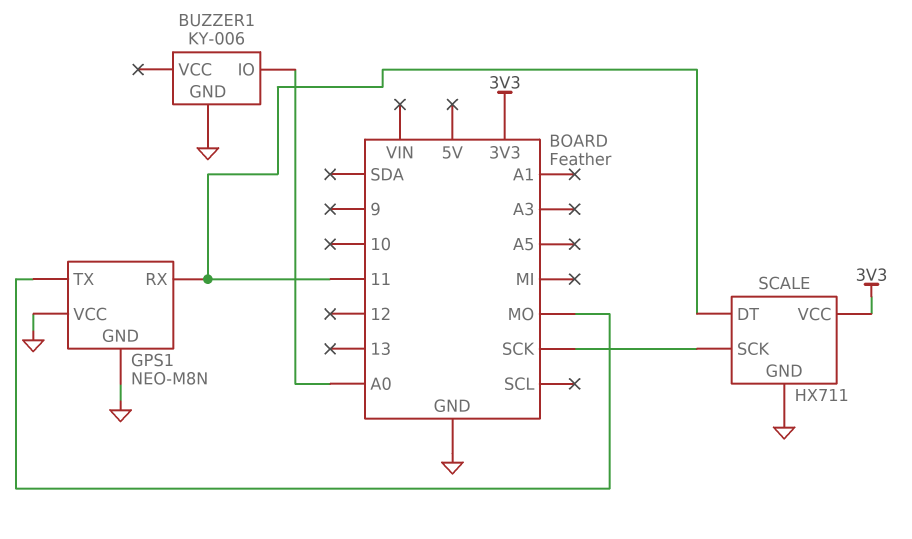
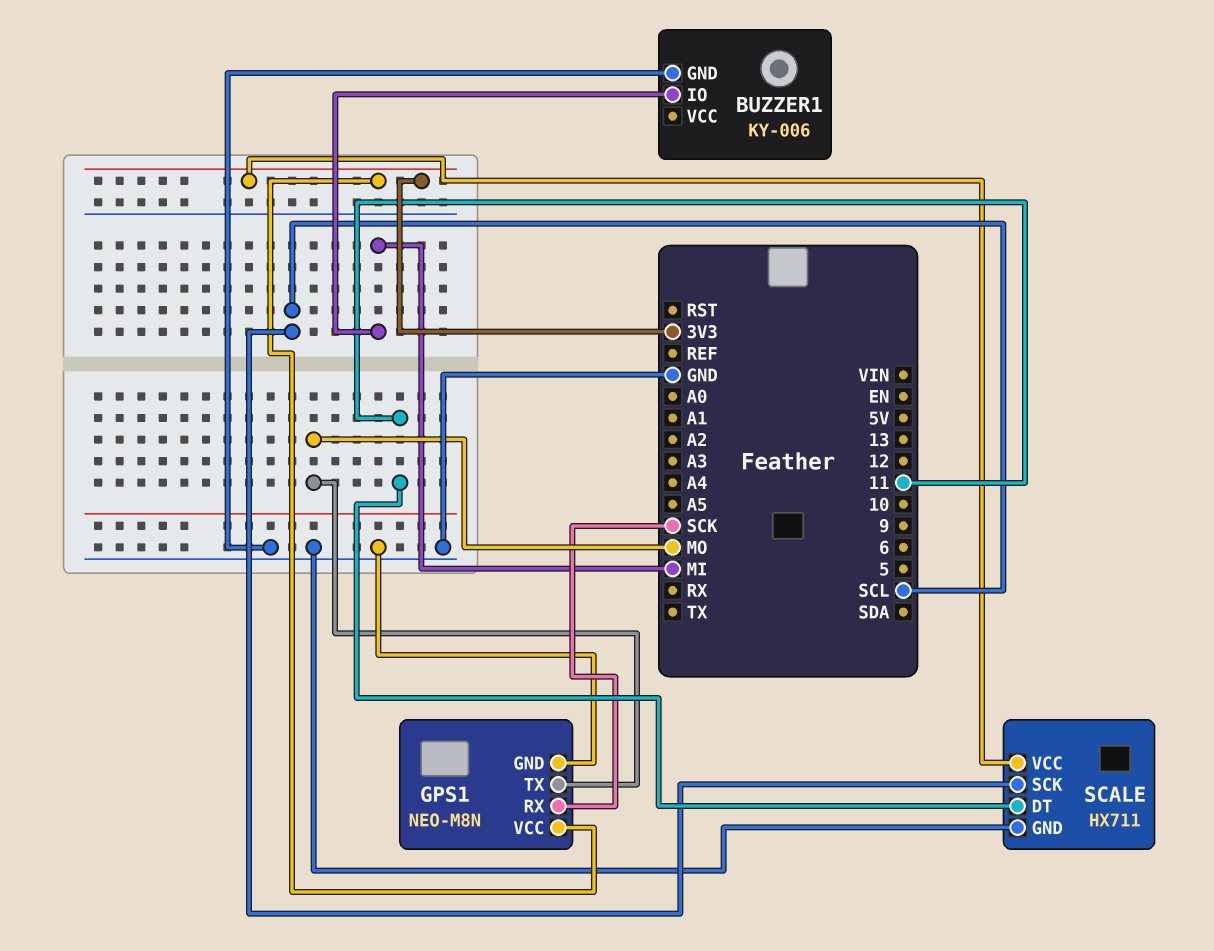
BUZZER1 pin IO: A0 -> MI
GPS1 pin RX: 11 -> SCK
GPS1 pin VCC: GND -> 3V3
SCALE pin SCK: SCK -> SCL

